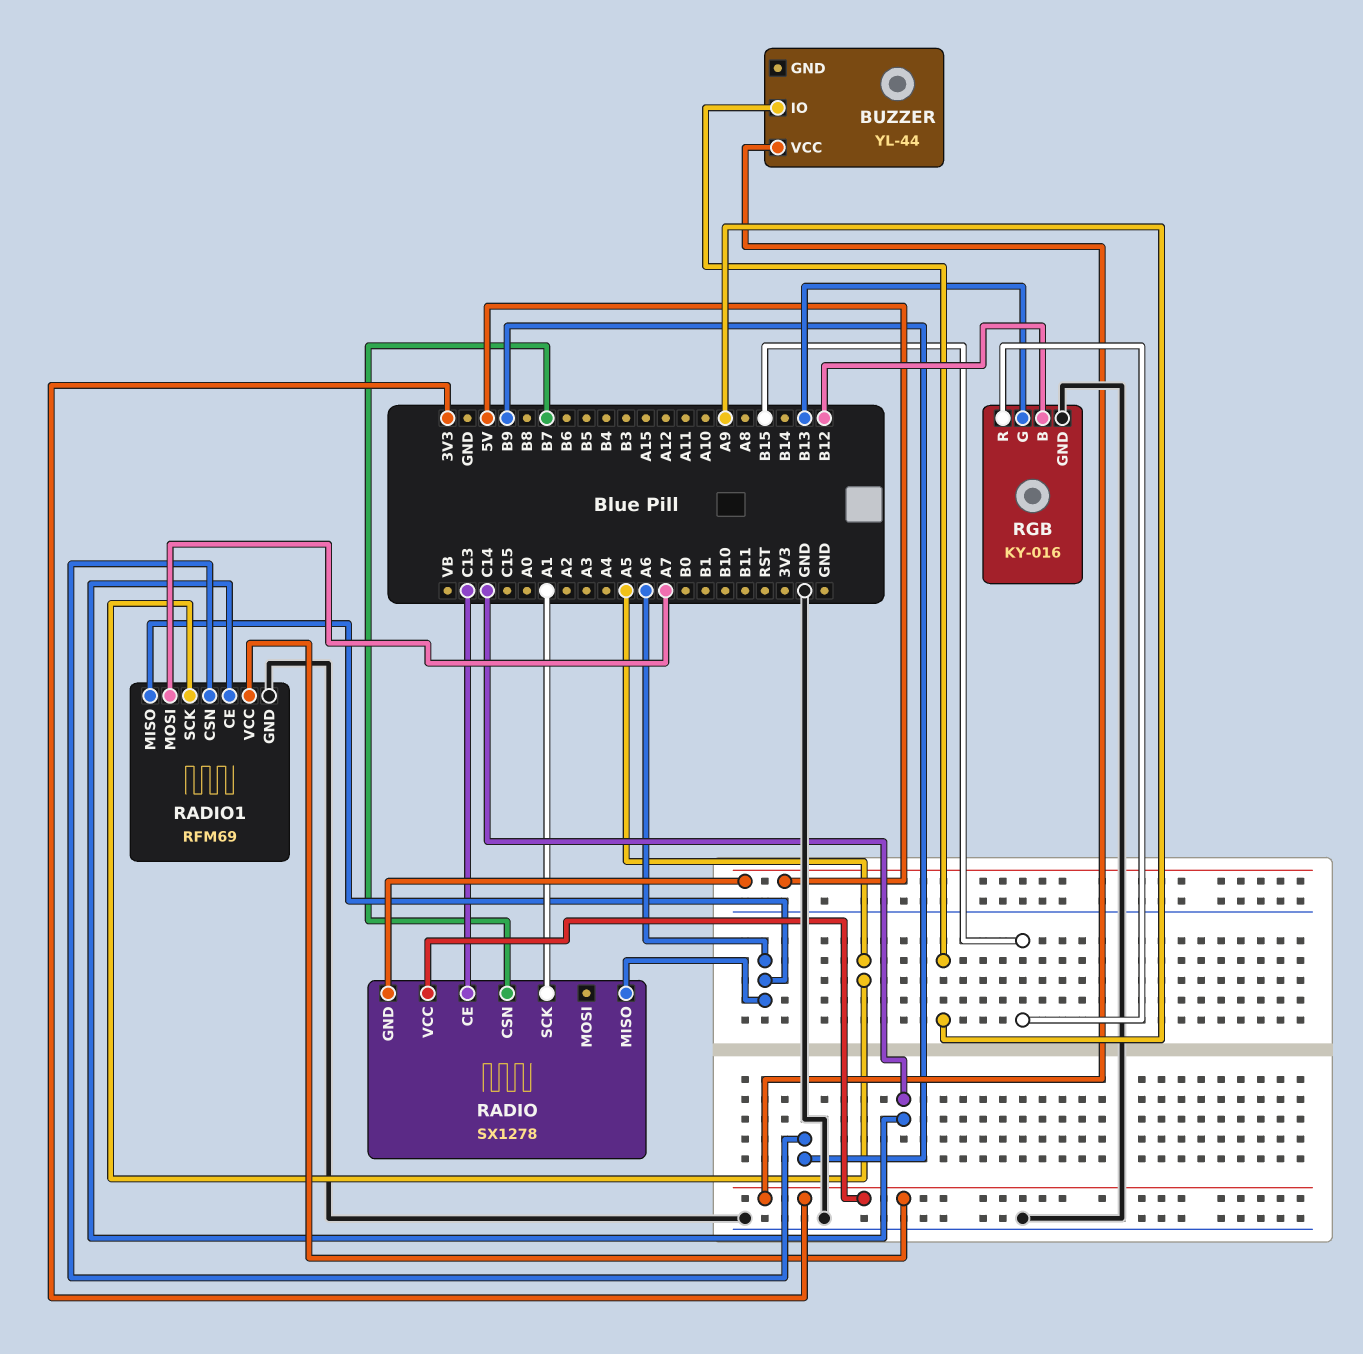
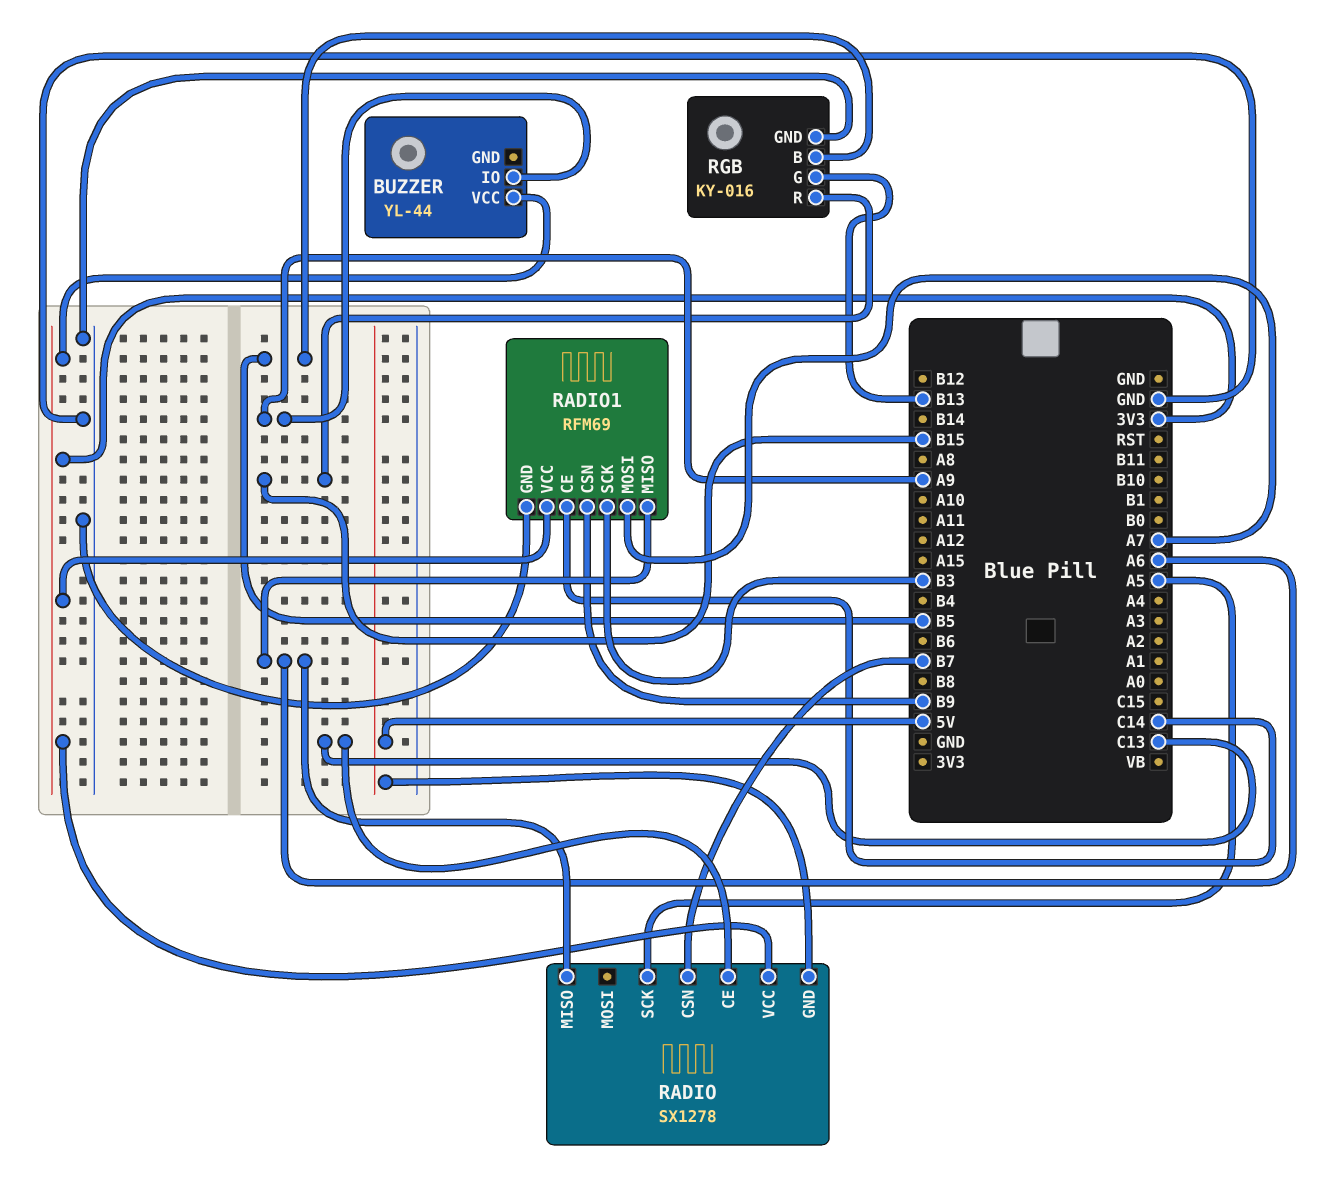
RADIO pin SCK: A1 -> A5
RADIO1 pin SCK: A5 -> B3
RGB pin B: B12 -> B5

